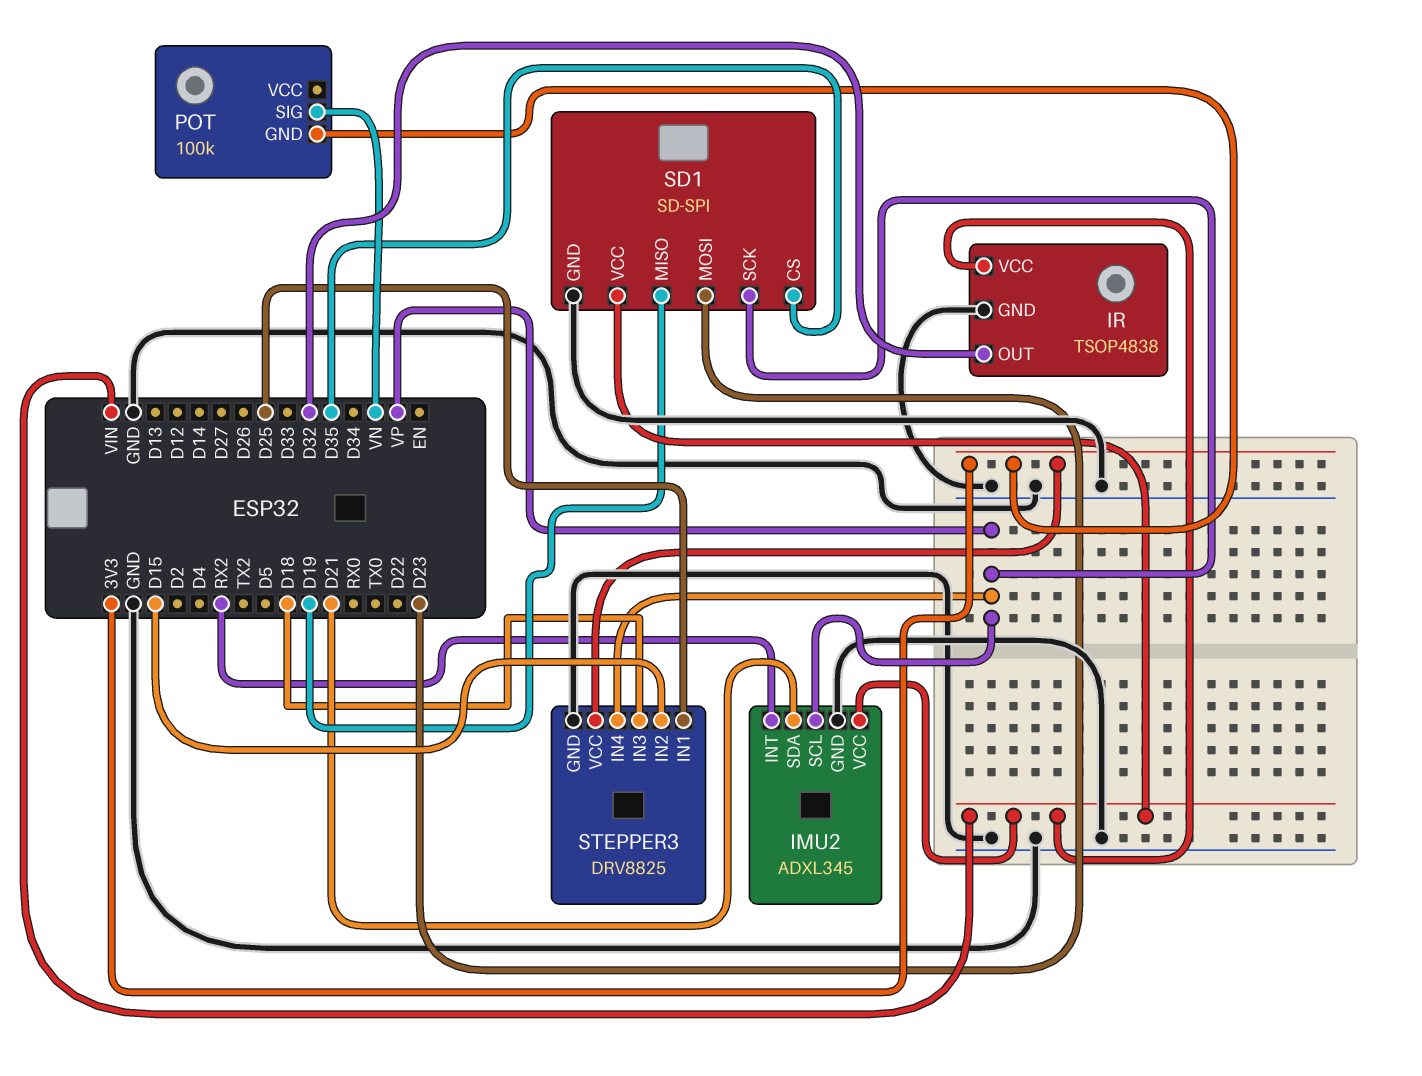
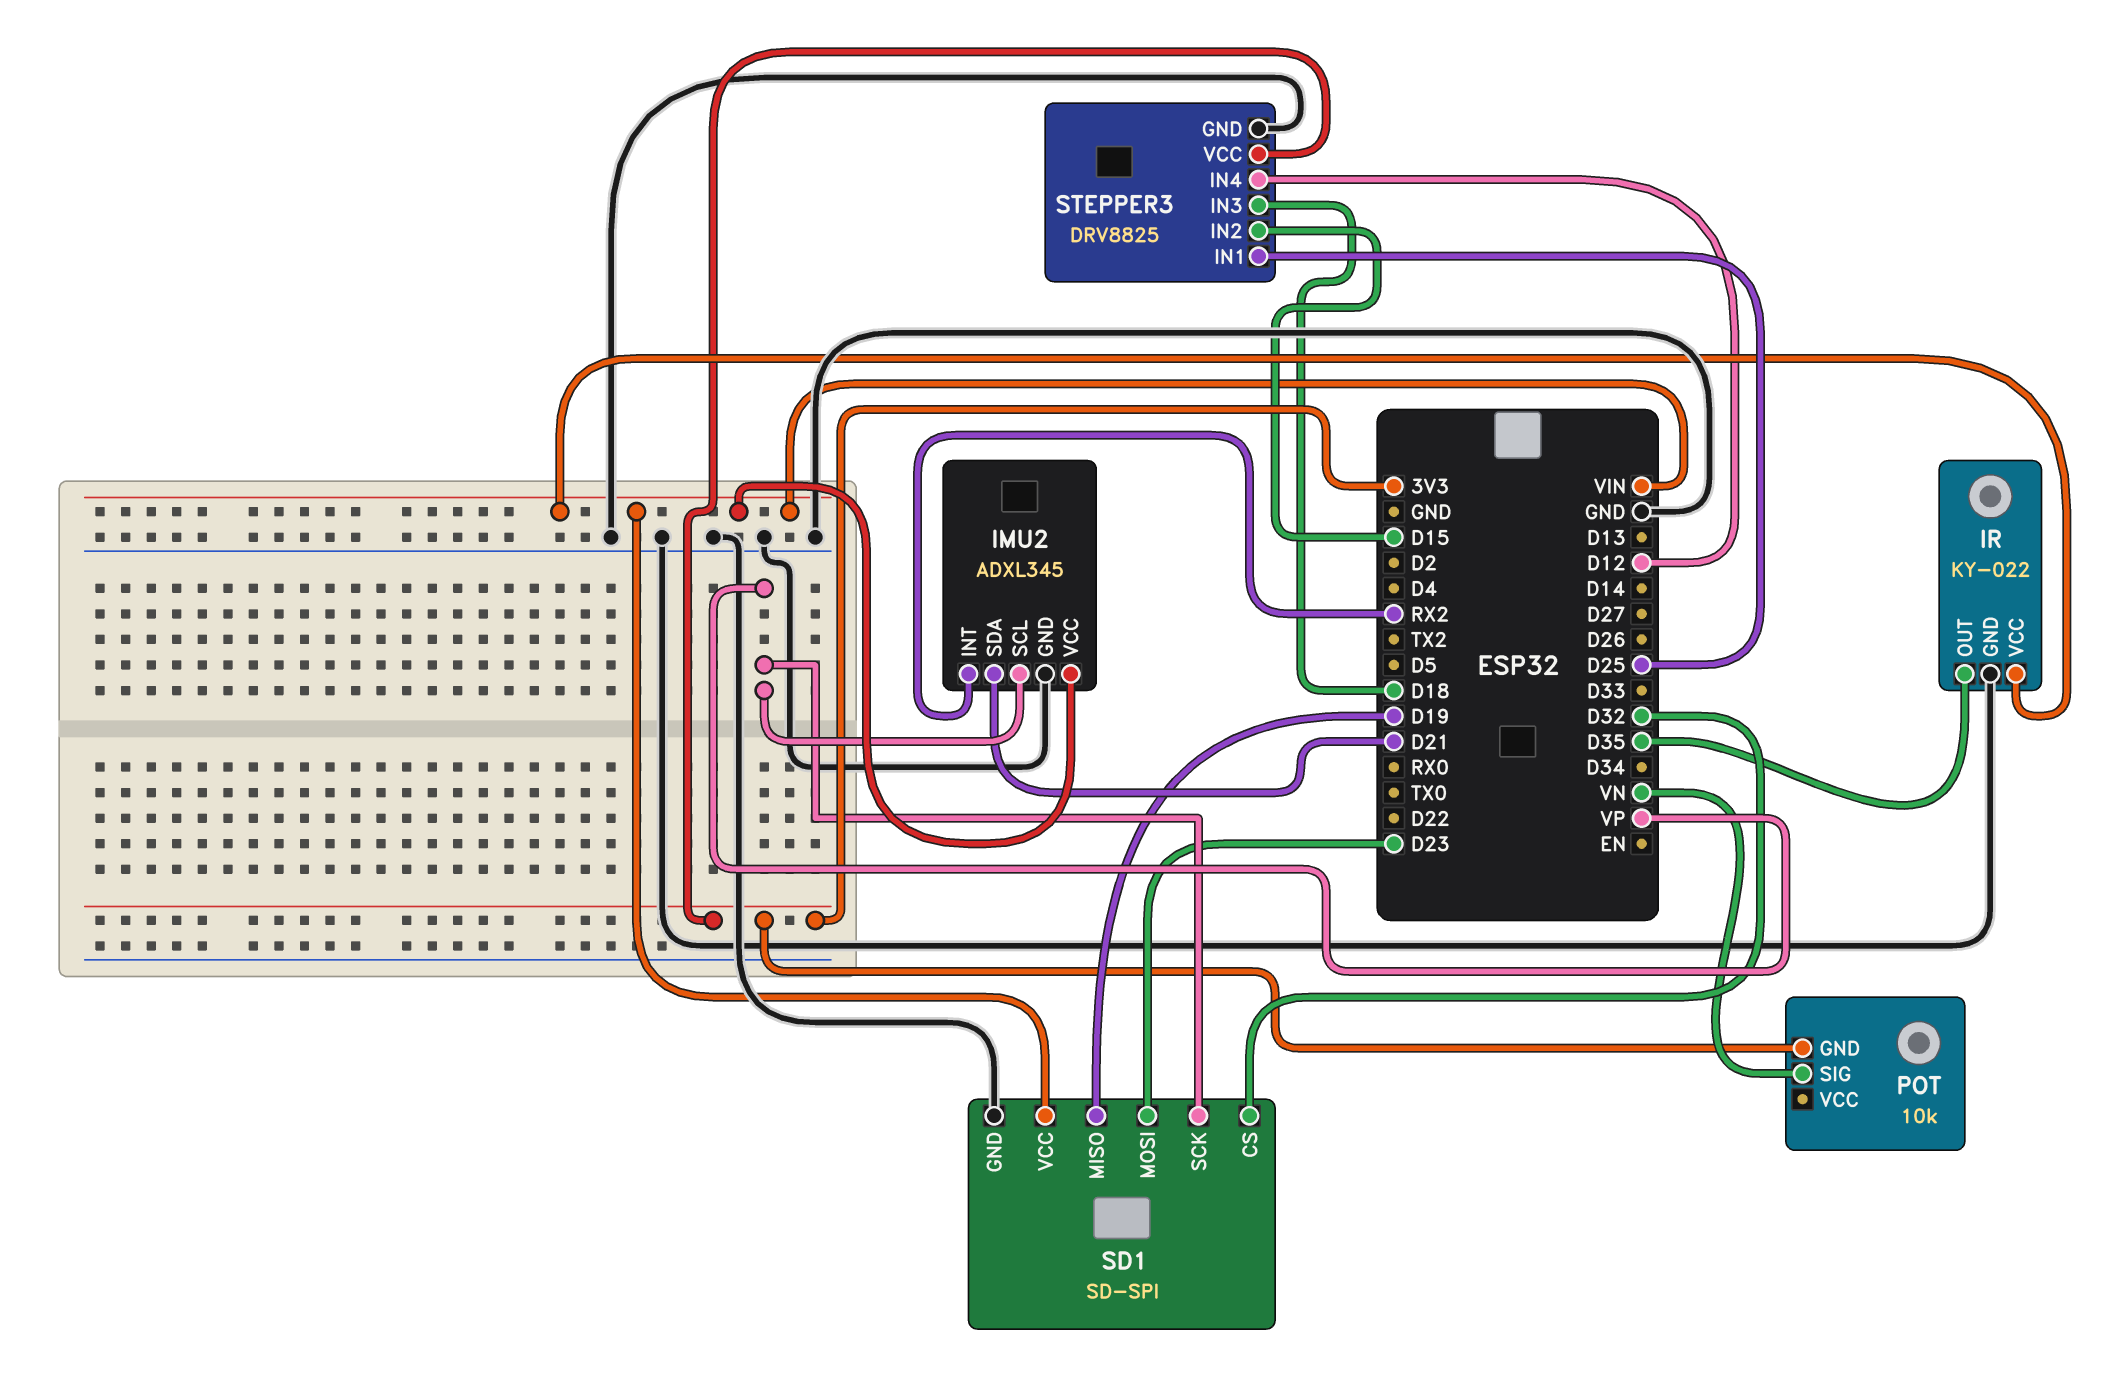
IR: TSOP4838 -> KY-022
IR pin OUT: D32 -> D35
POT: 100k -> 10k
SD1 pin CS: D35 -> D32
STEPPER3 pin IN4: VP -> D12

